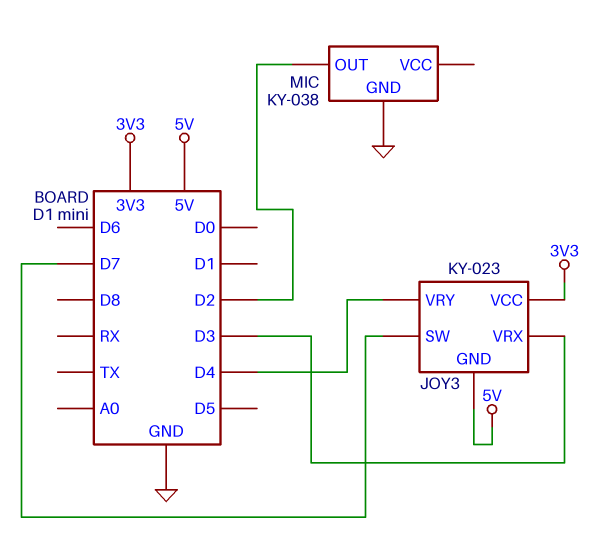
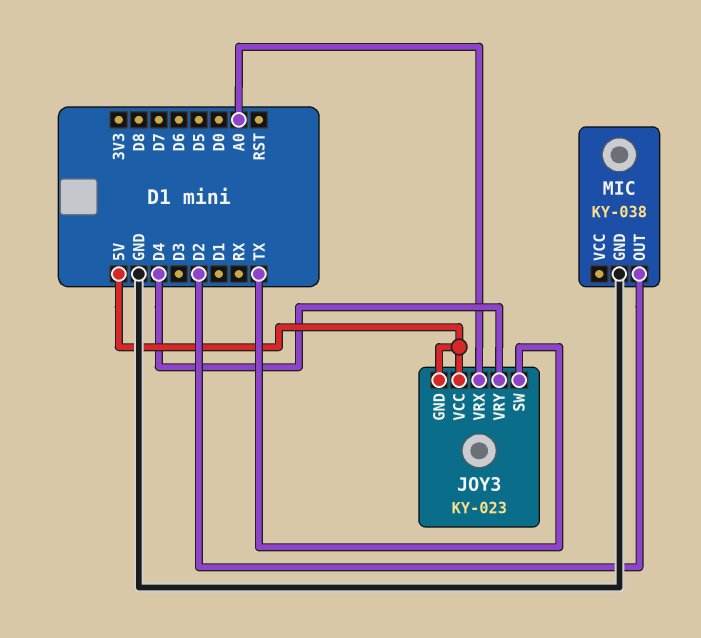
JOY3 pin SW: D7 -> TX
JOY3 pin VCC: 3V3 -> 5V
JOY3 pin VRX: D3 -> A0

